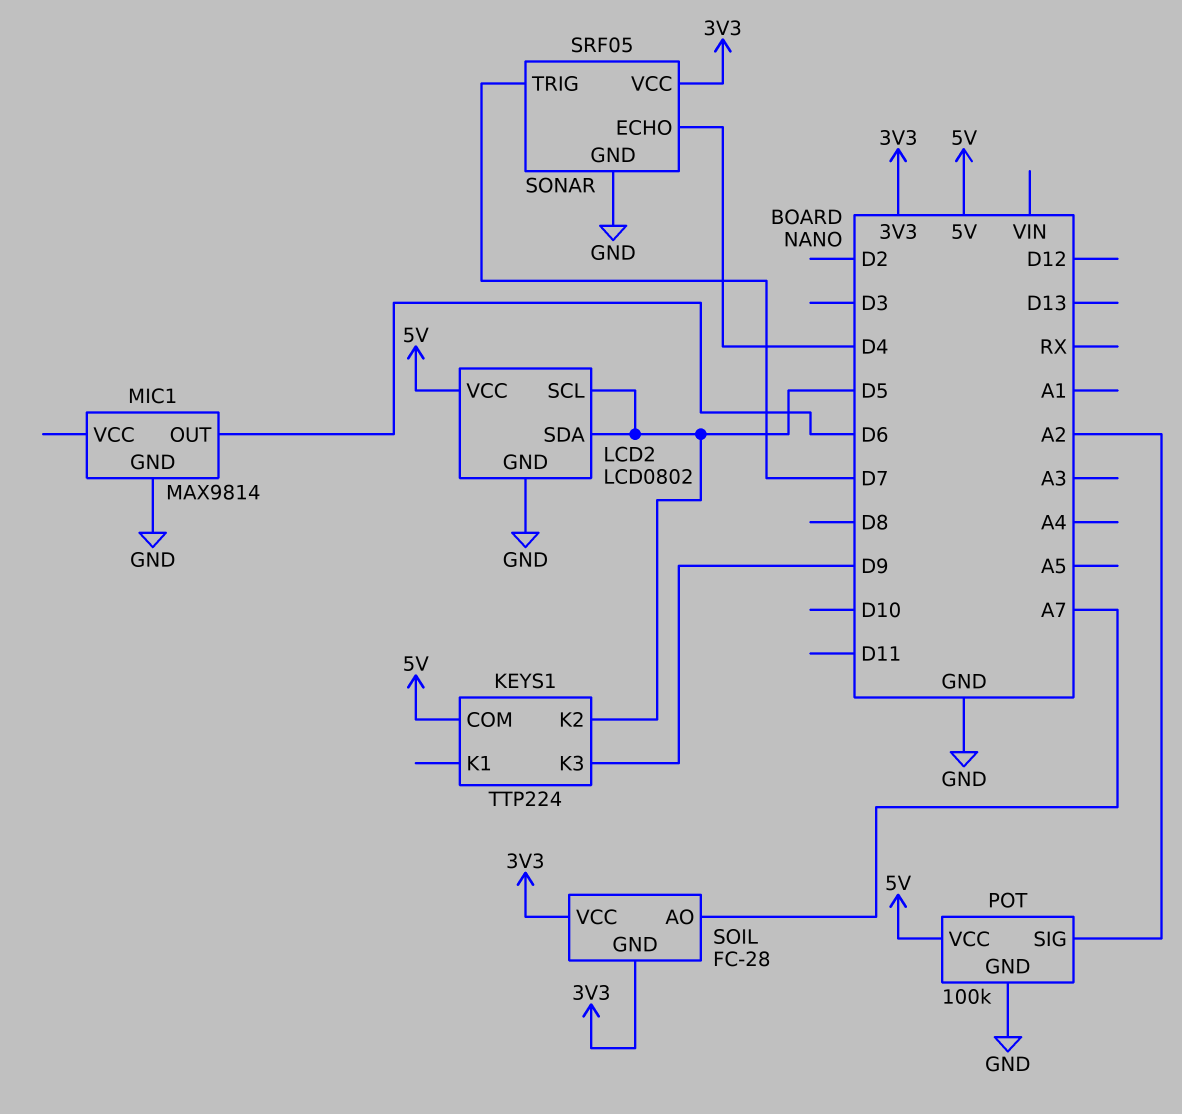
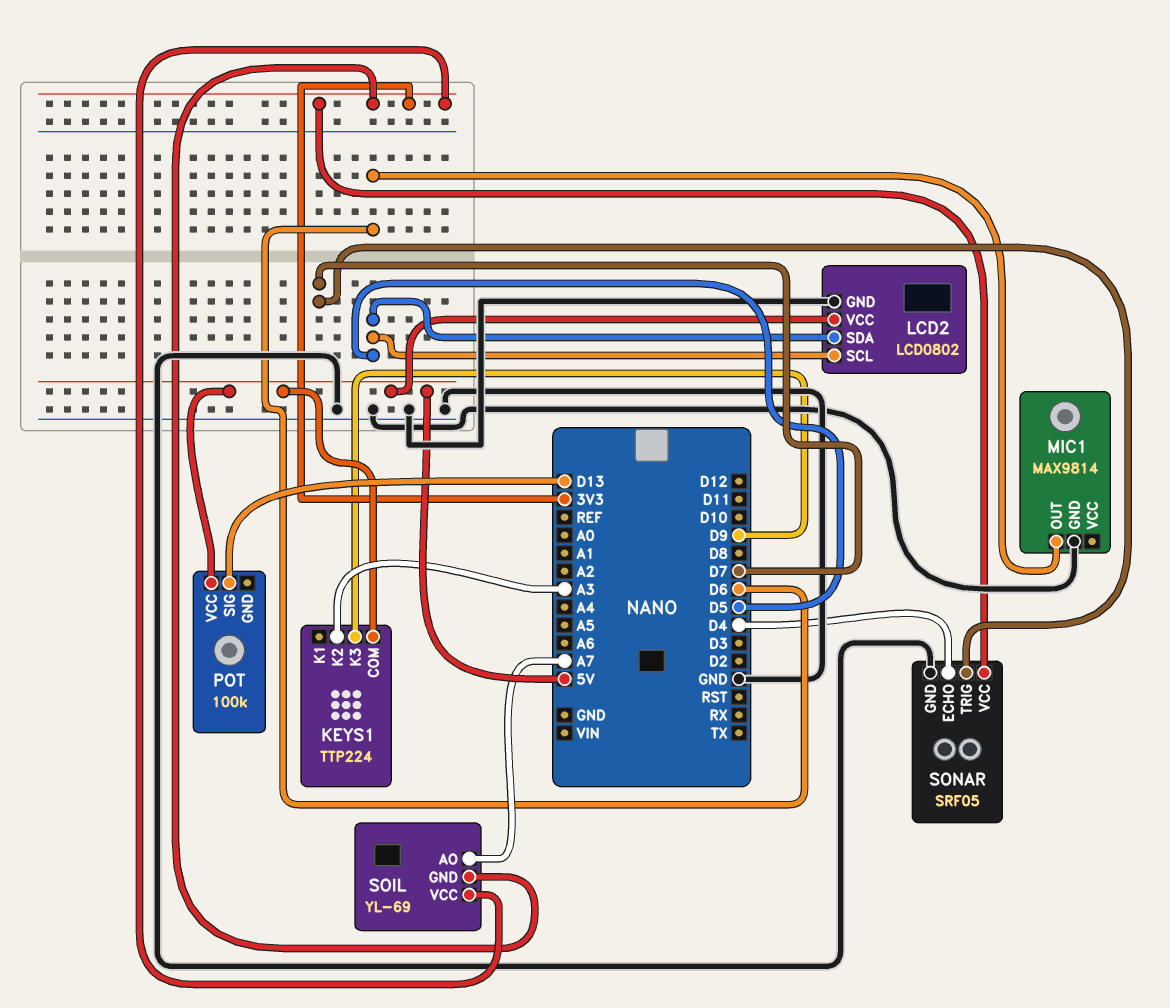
KEYS1 pin K2: D5 -> A3
POT pin GND: GND -> none
POT pin SIG: A2 -> D13
SOIL: FC-28 -> YL-69

